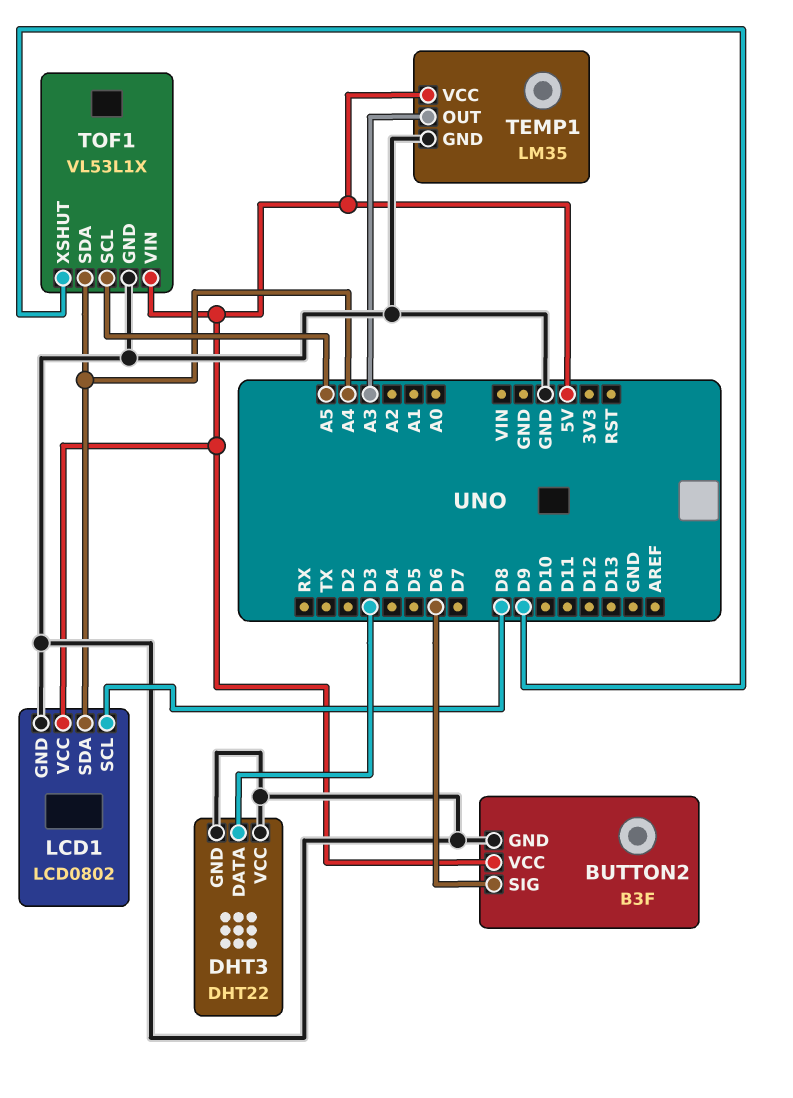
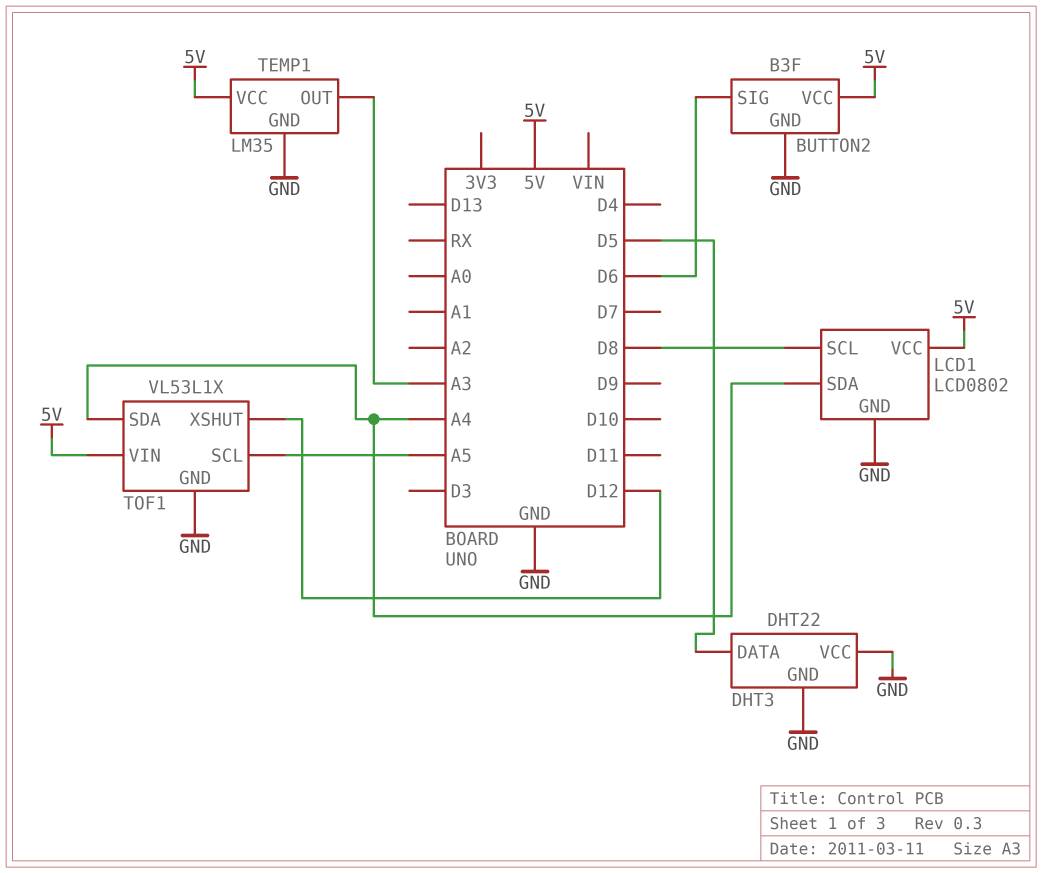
DHT3 pin DATA: D3 -> D5
TOF1 pin XSHUT: D9 -> D12

